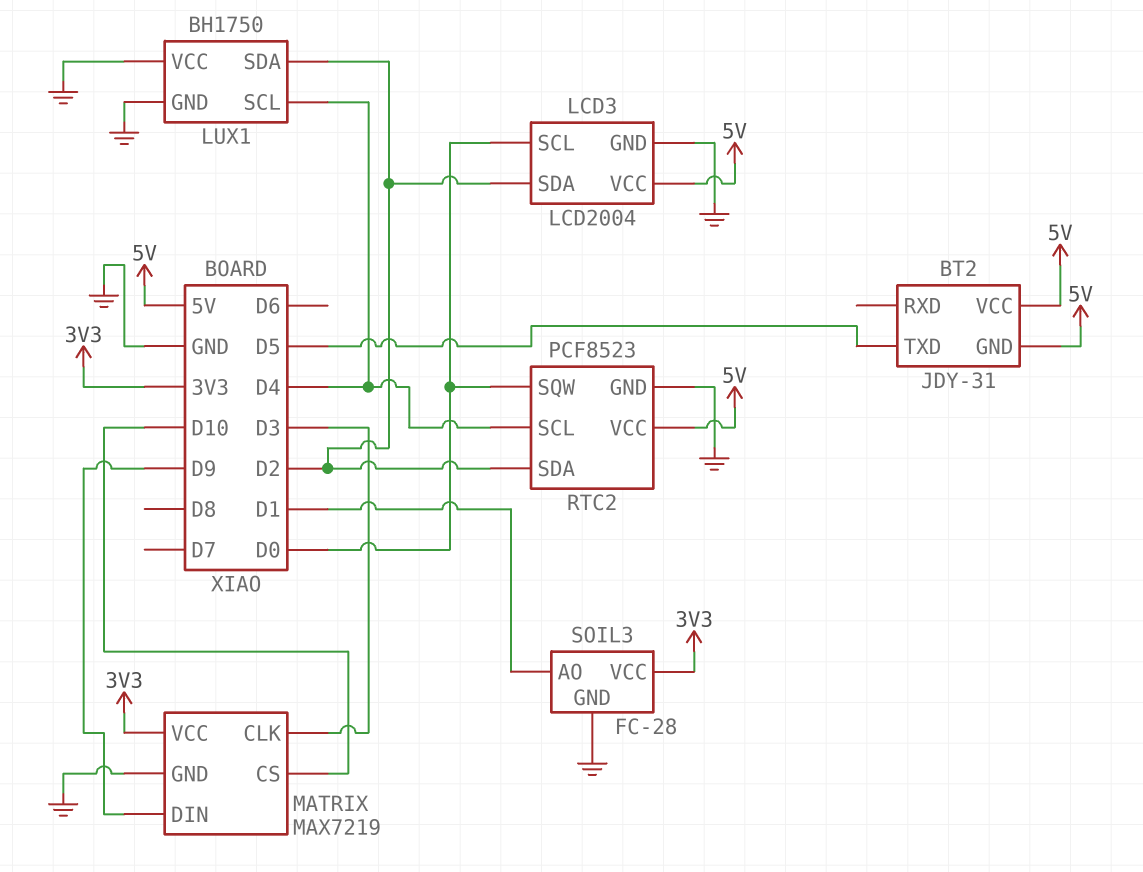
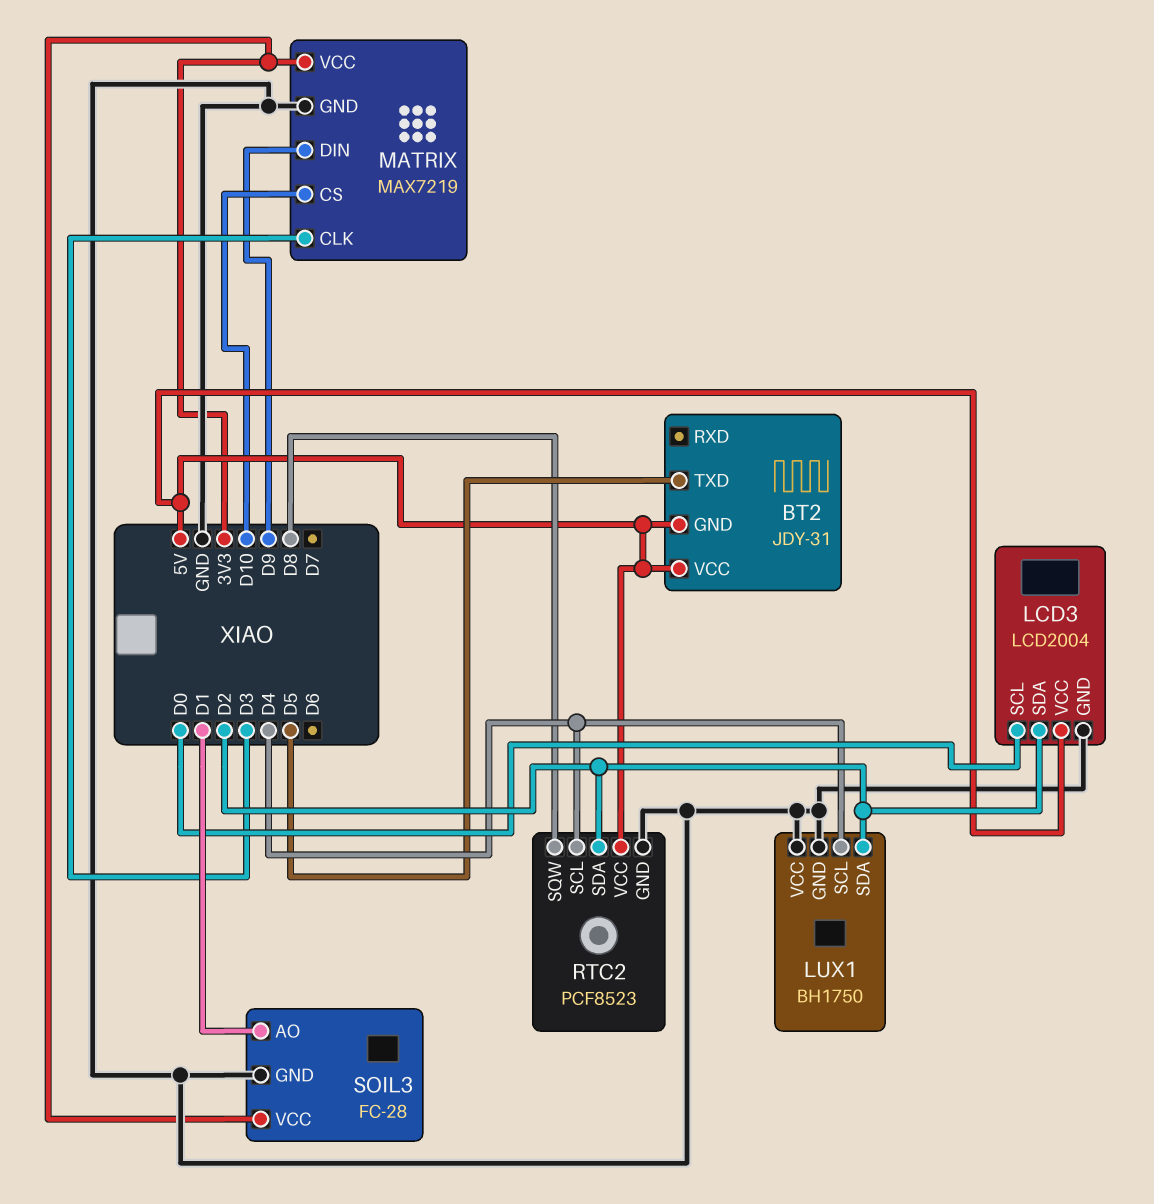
RTC2 pin SQW: D0 -> D8

